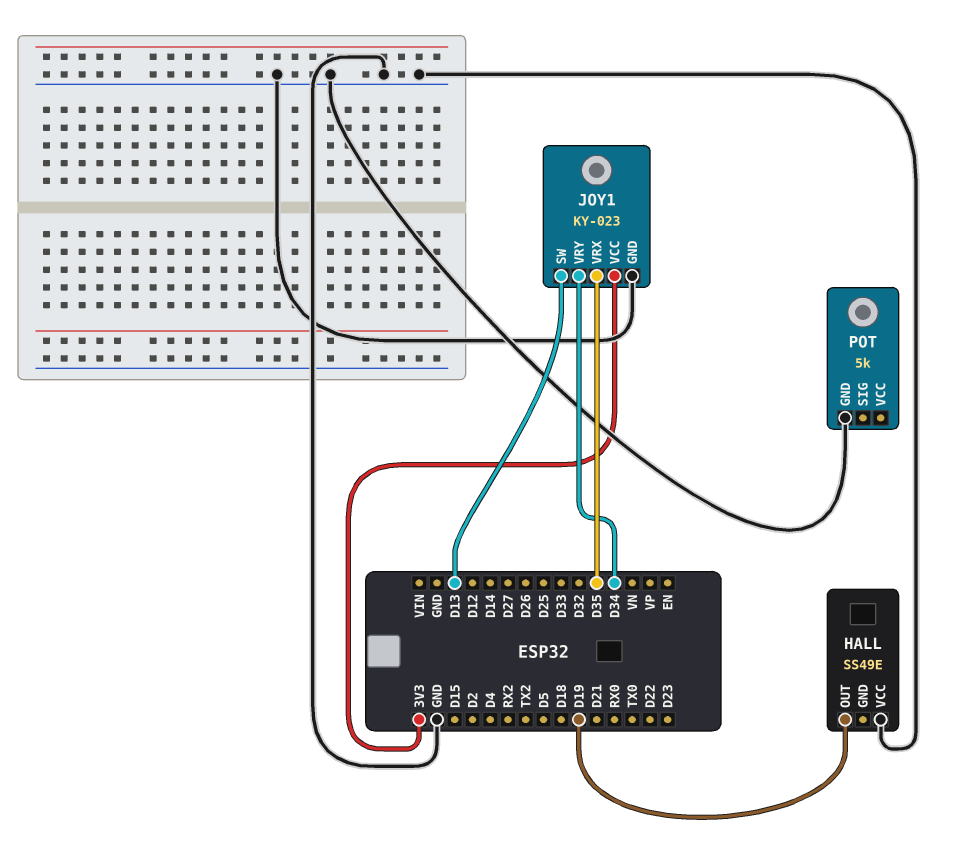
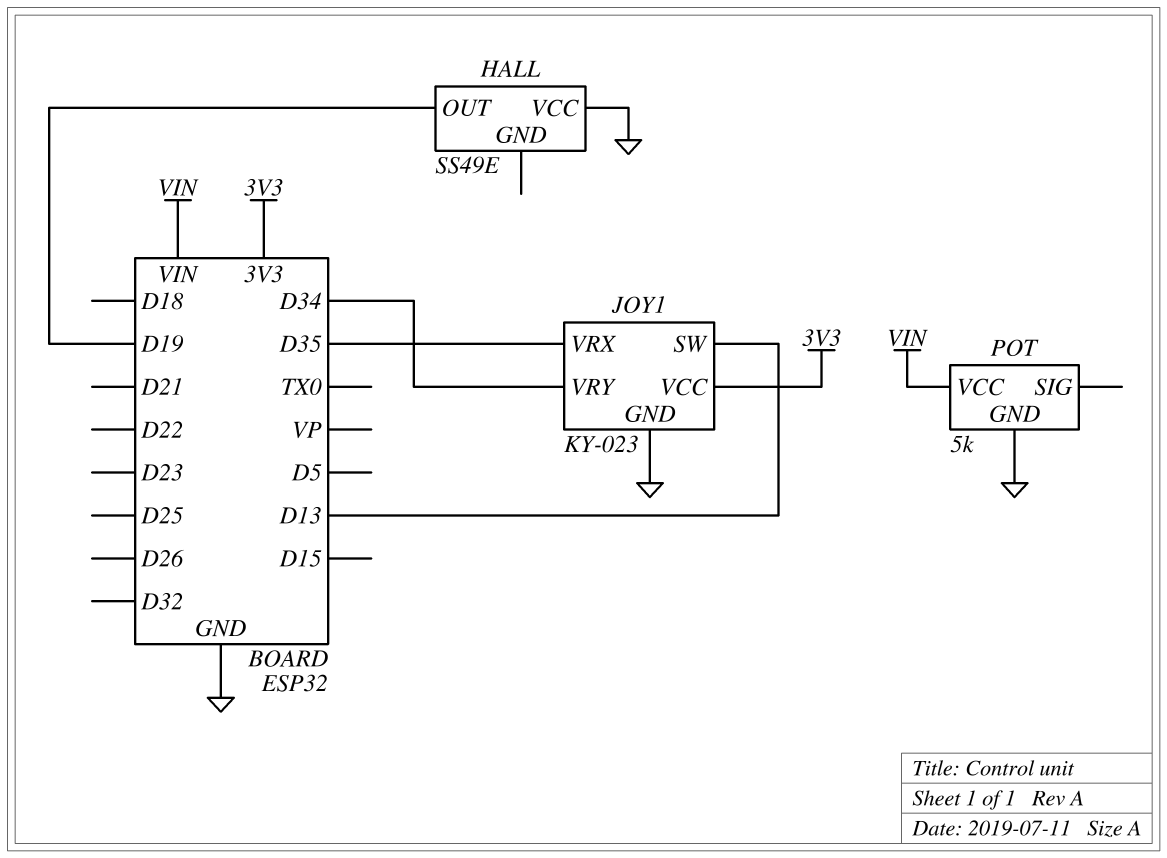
POT pin VCC: none -> VIN

